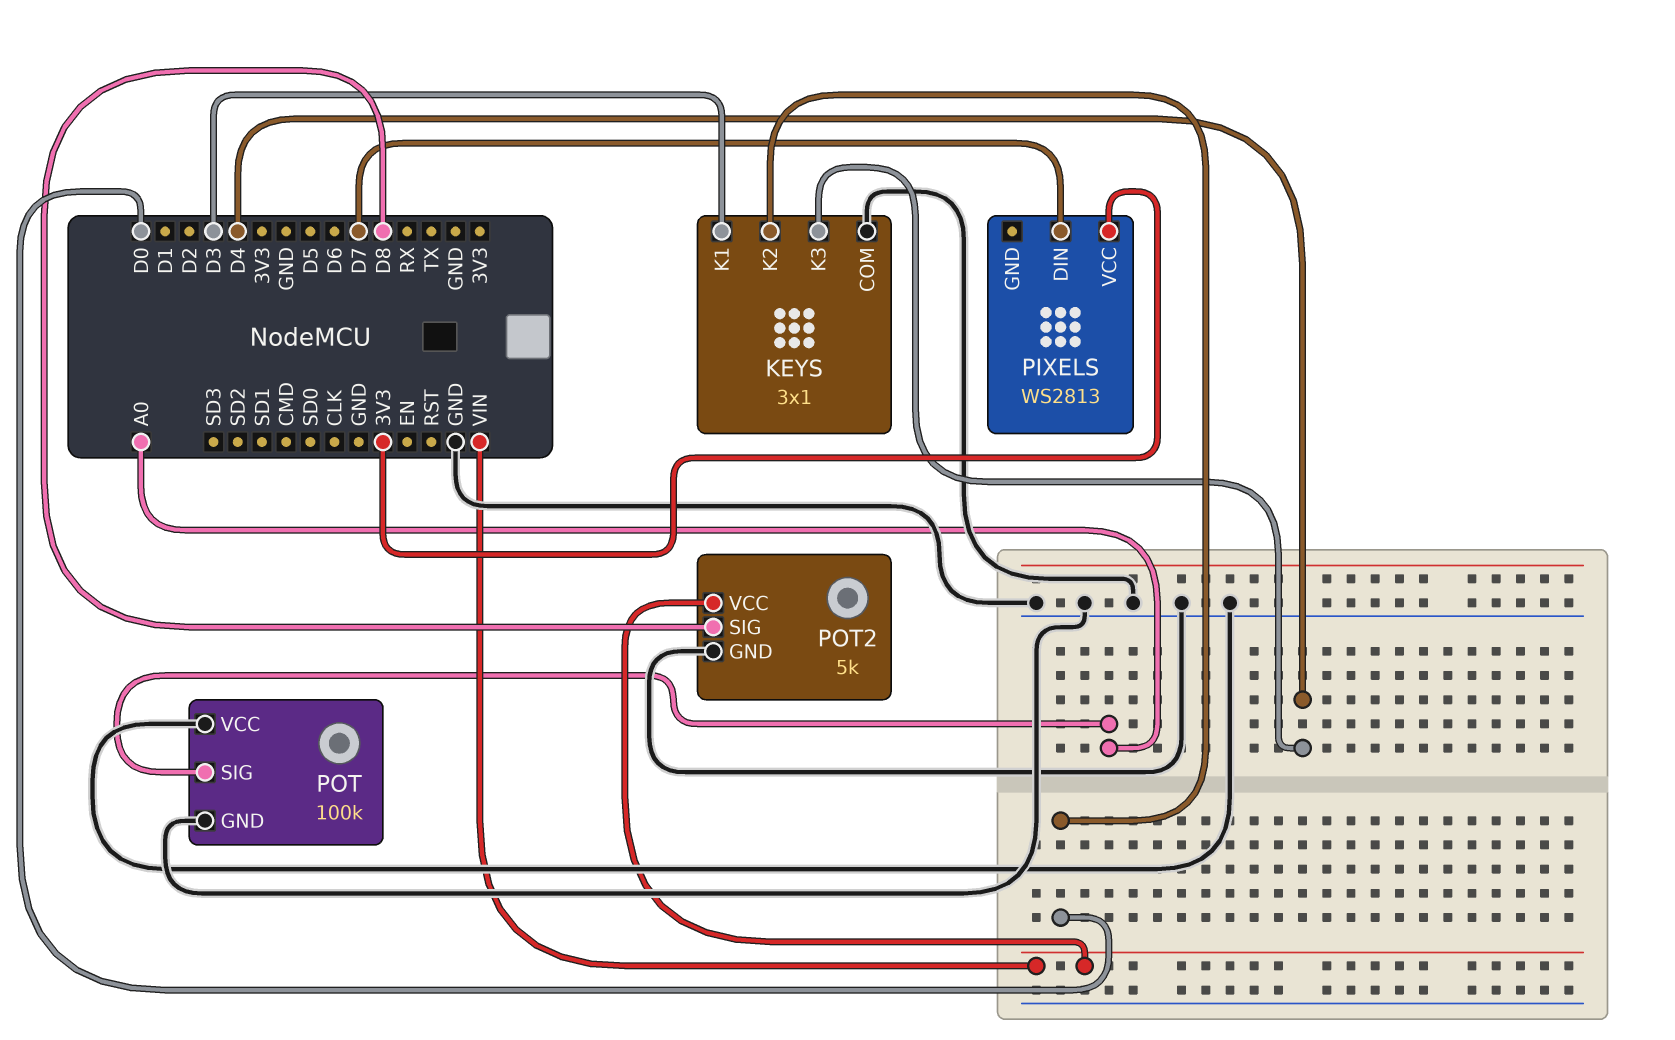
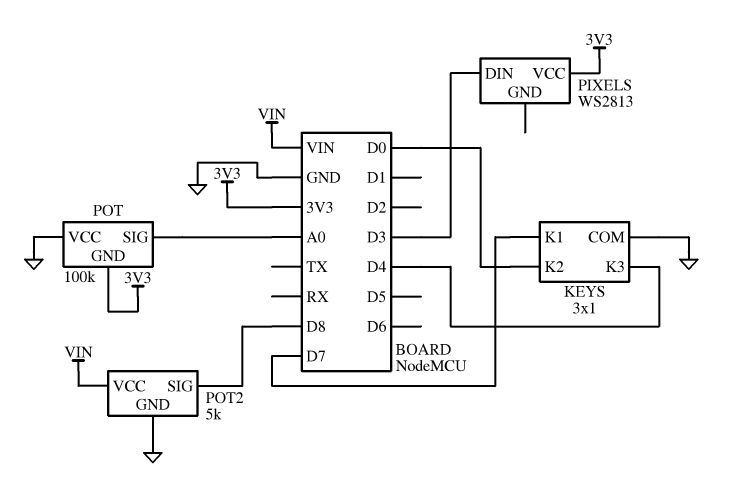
KEYS pin K1: D3 -> D7
PIXELS pin DIN: D7 -> D3
POT pin GND: GND -> 3V3

